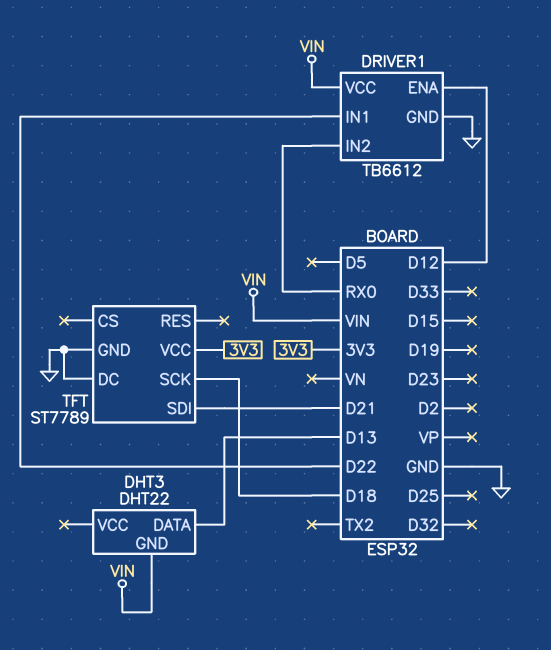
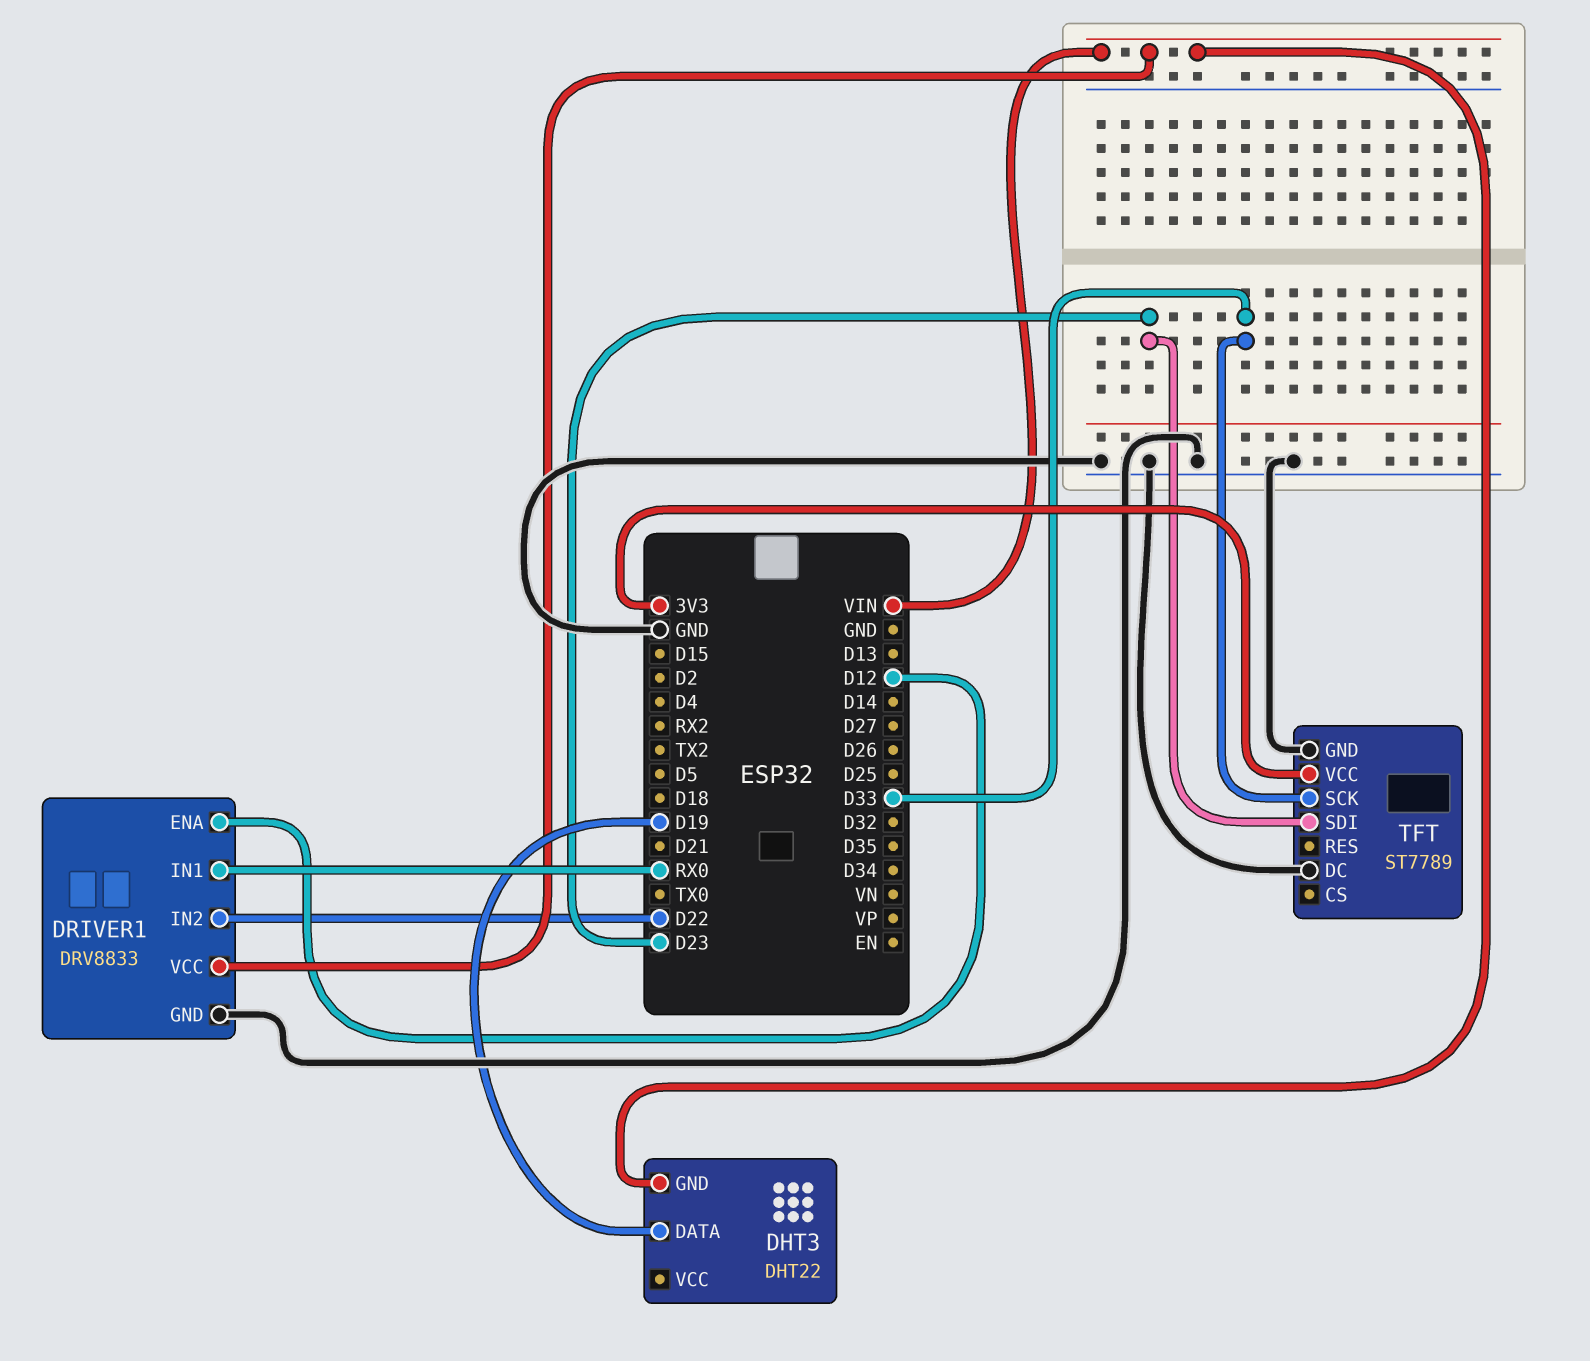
DHT3 pin DATA: D13 -> D19
DRIVER1: TB6612 -> DRV8833
DRIVER1 pin IN1: D22 -> RX0
DRIVER1 pin IN2: RX0 -> D22
TFT pin SCK: D18 -> D33
TFT pin SDI: D21 -> D23

